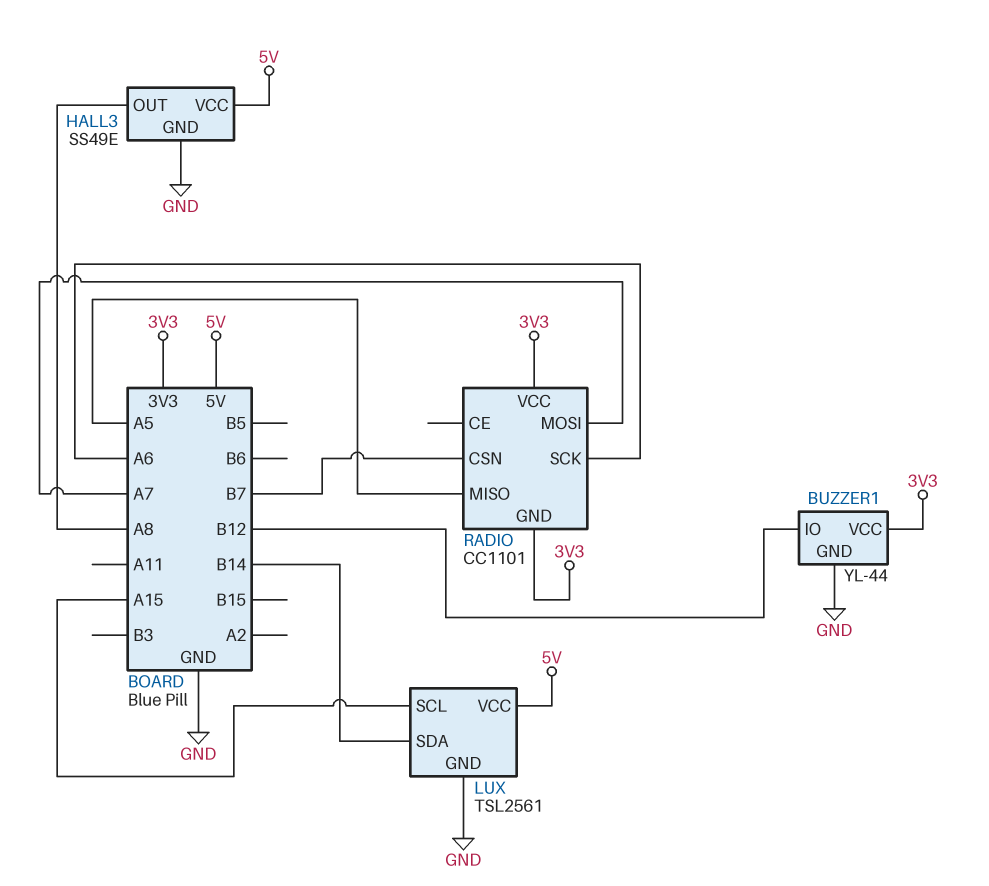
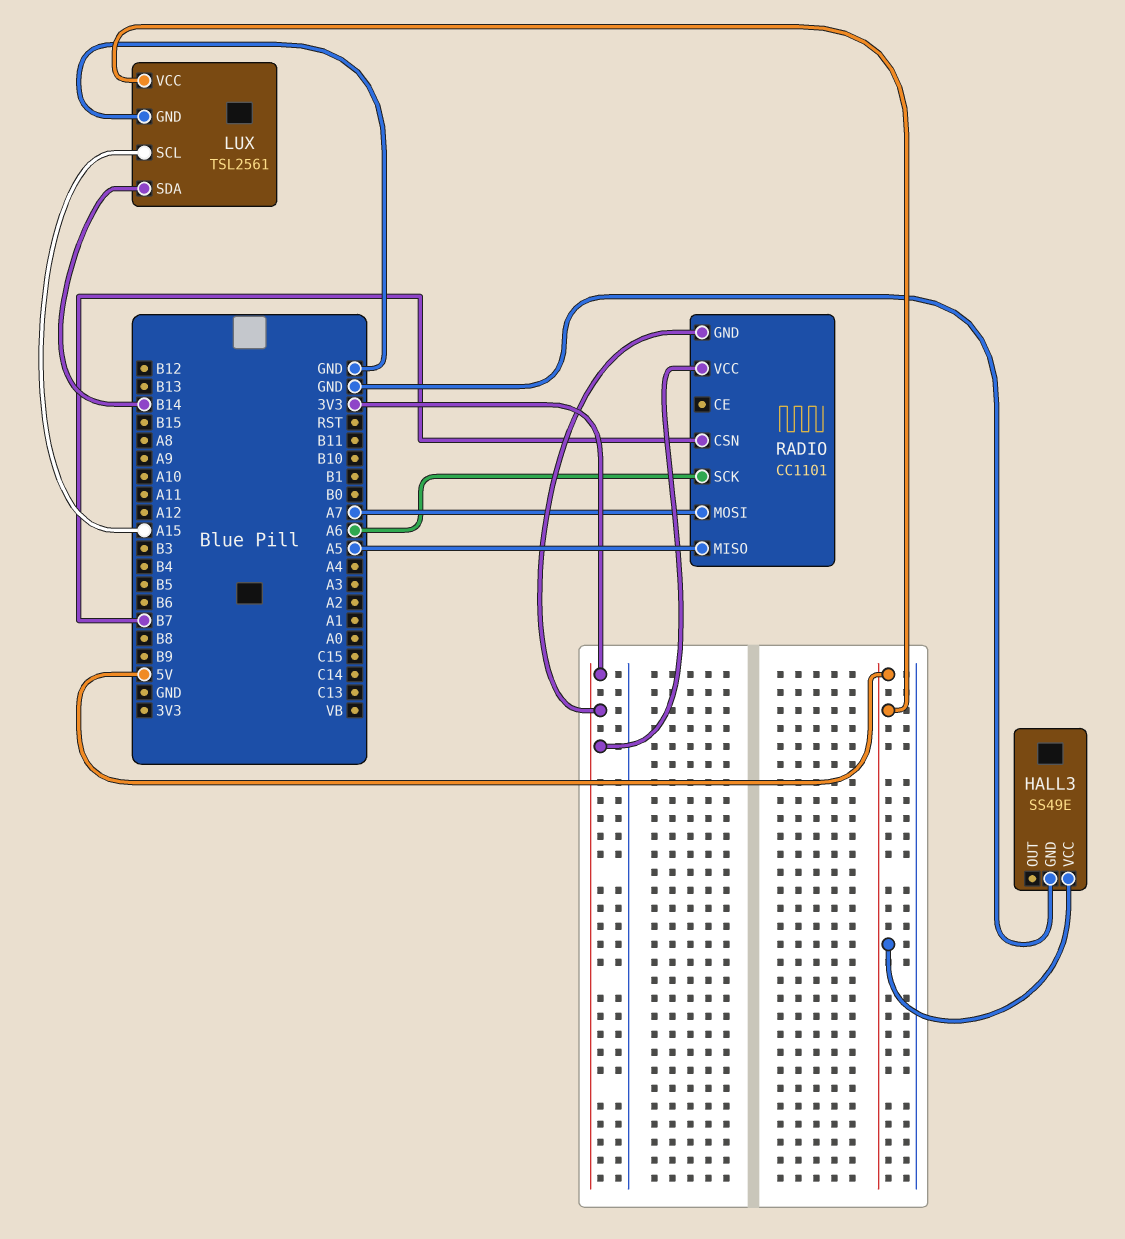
BUZZER1: YL-44 -> none
BUZZER1 pin GND: GND -> none
BUZZER1 pin IO: B12 -> none
BUZZER1 pin VCC: 3V3 -> none
HALL3 pin OUT: A8 -> none

